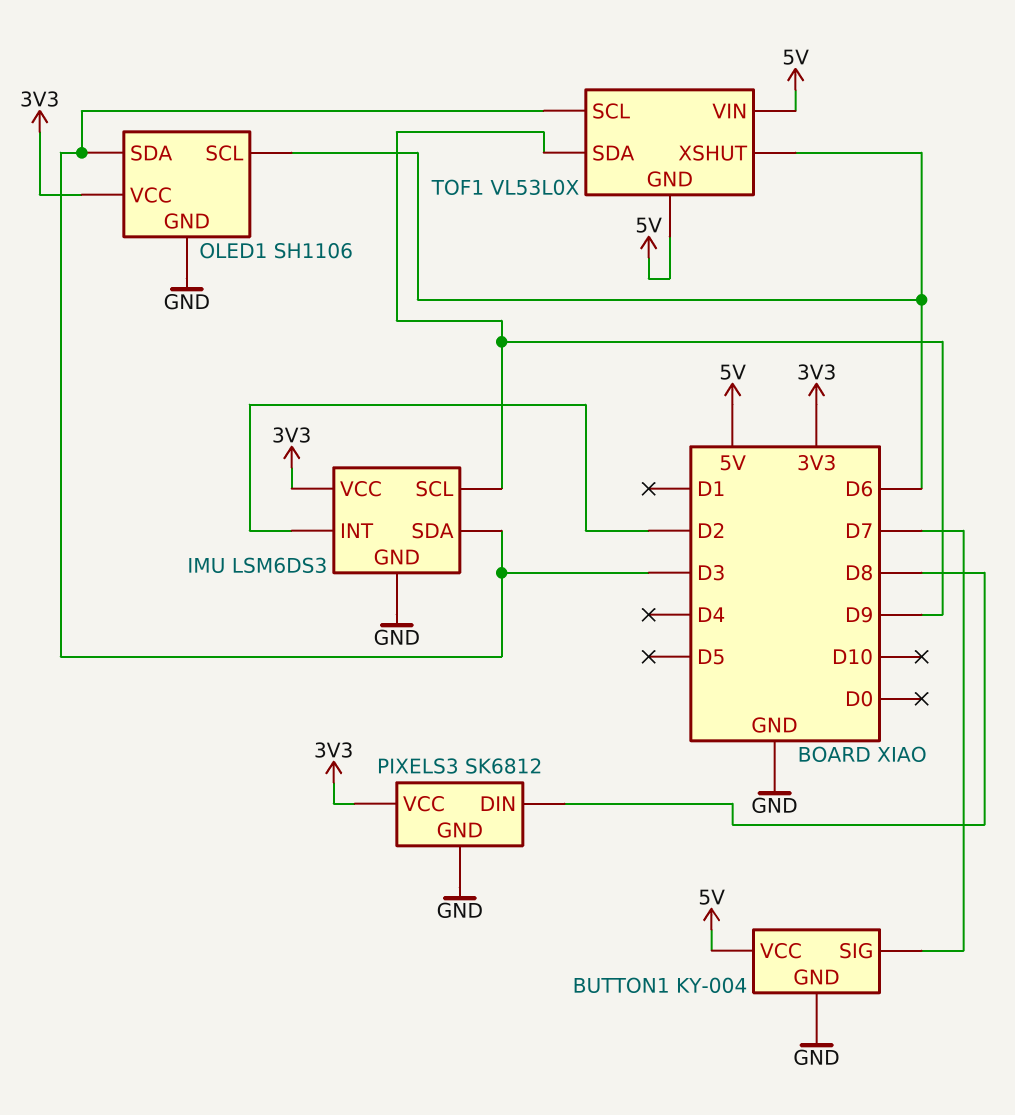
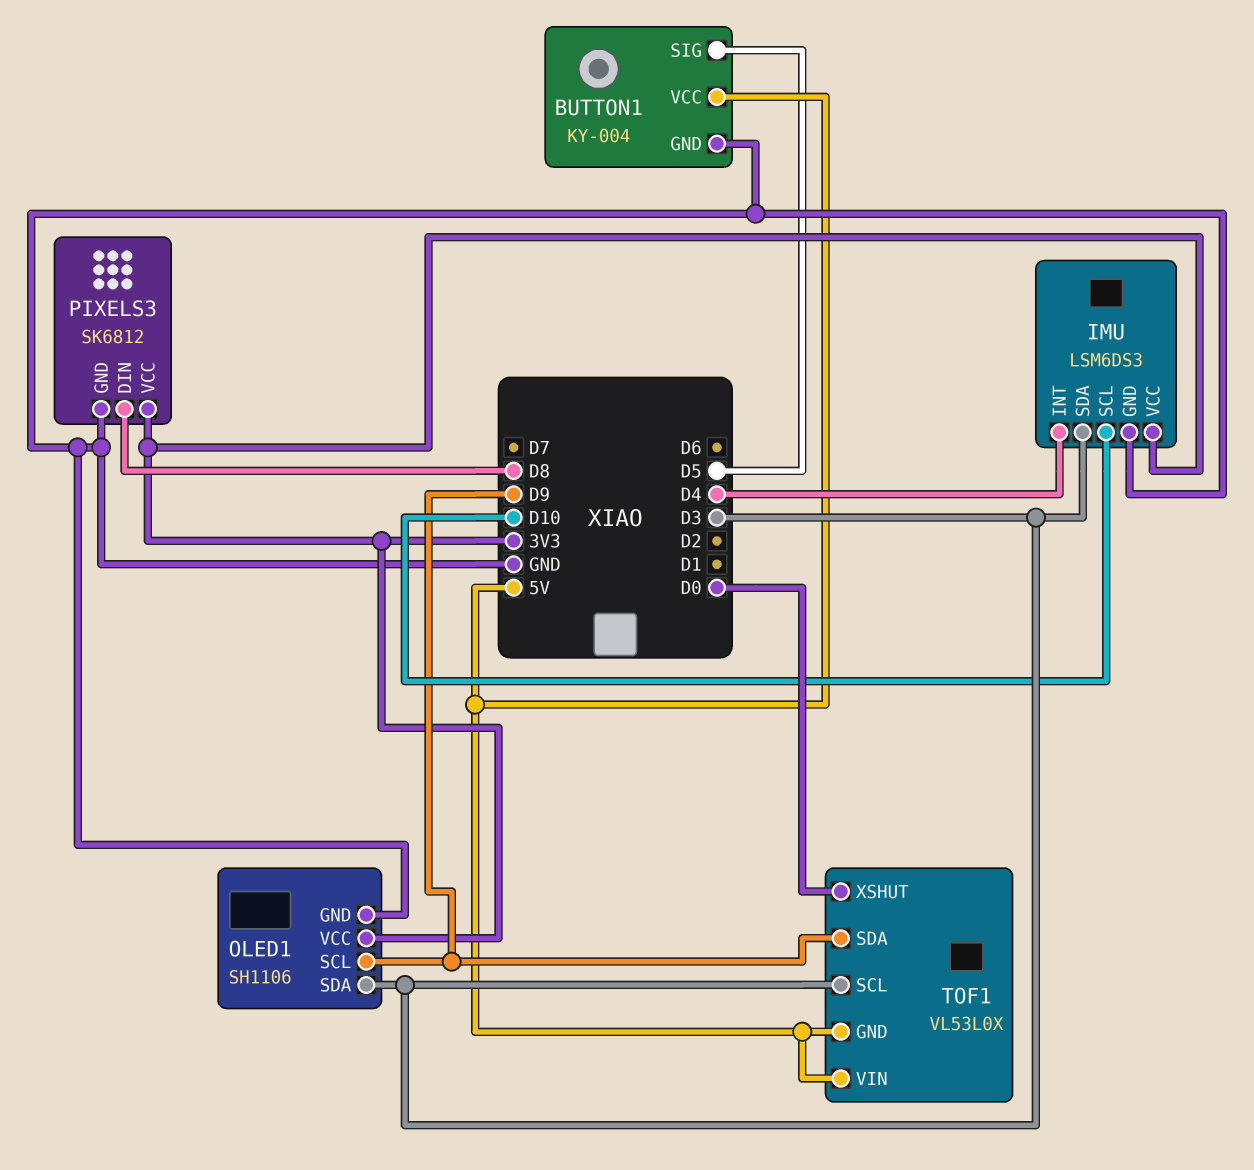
BUTTON1 pin SIG: D7 -> D5
IMU pin INT: D2 -> D4
IMU pin SCL: D9 -> D10
OLED1 pin SCL: D6 -> D9
TOF1 pin XSHUT: D6 -> D0

